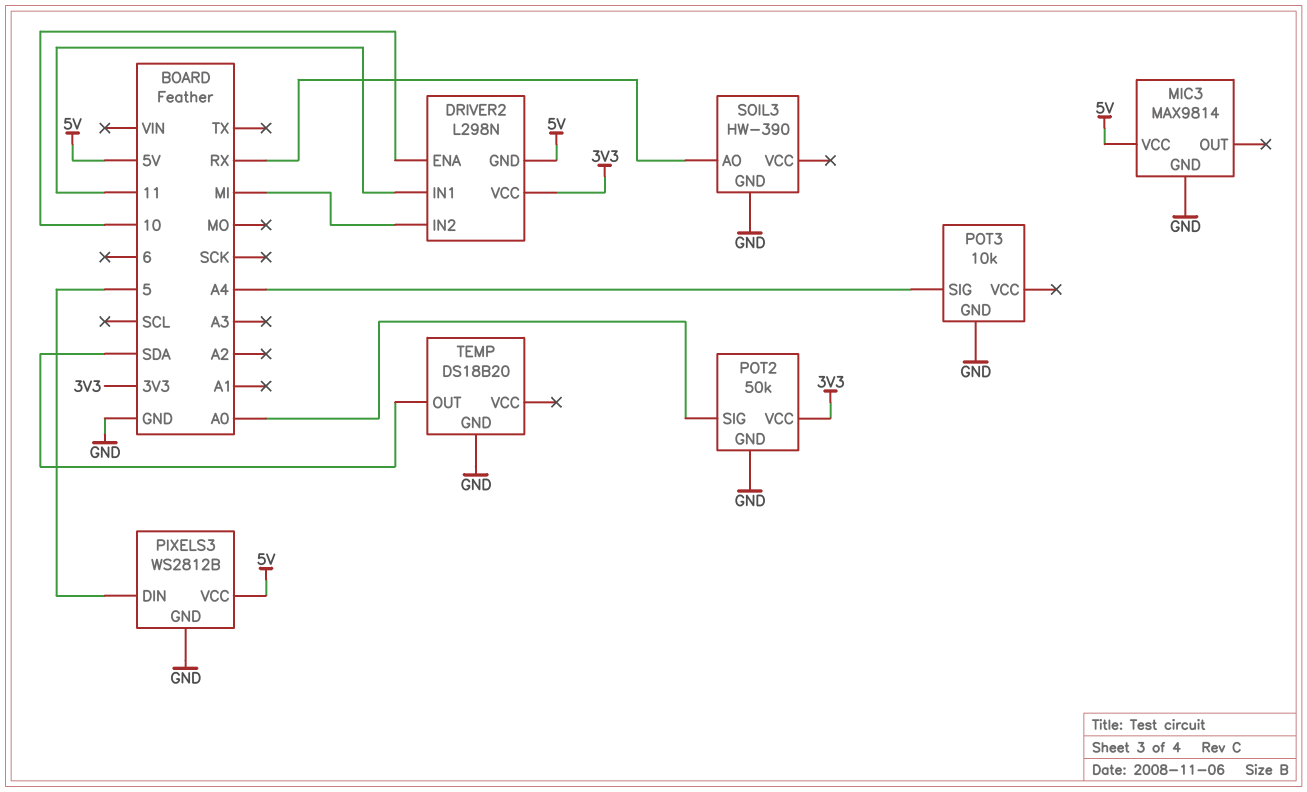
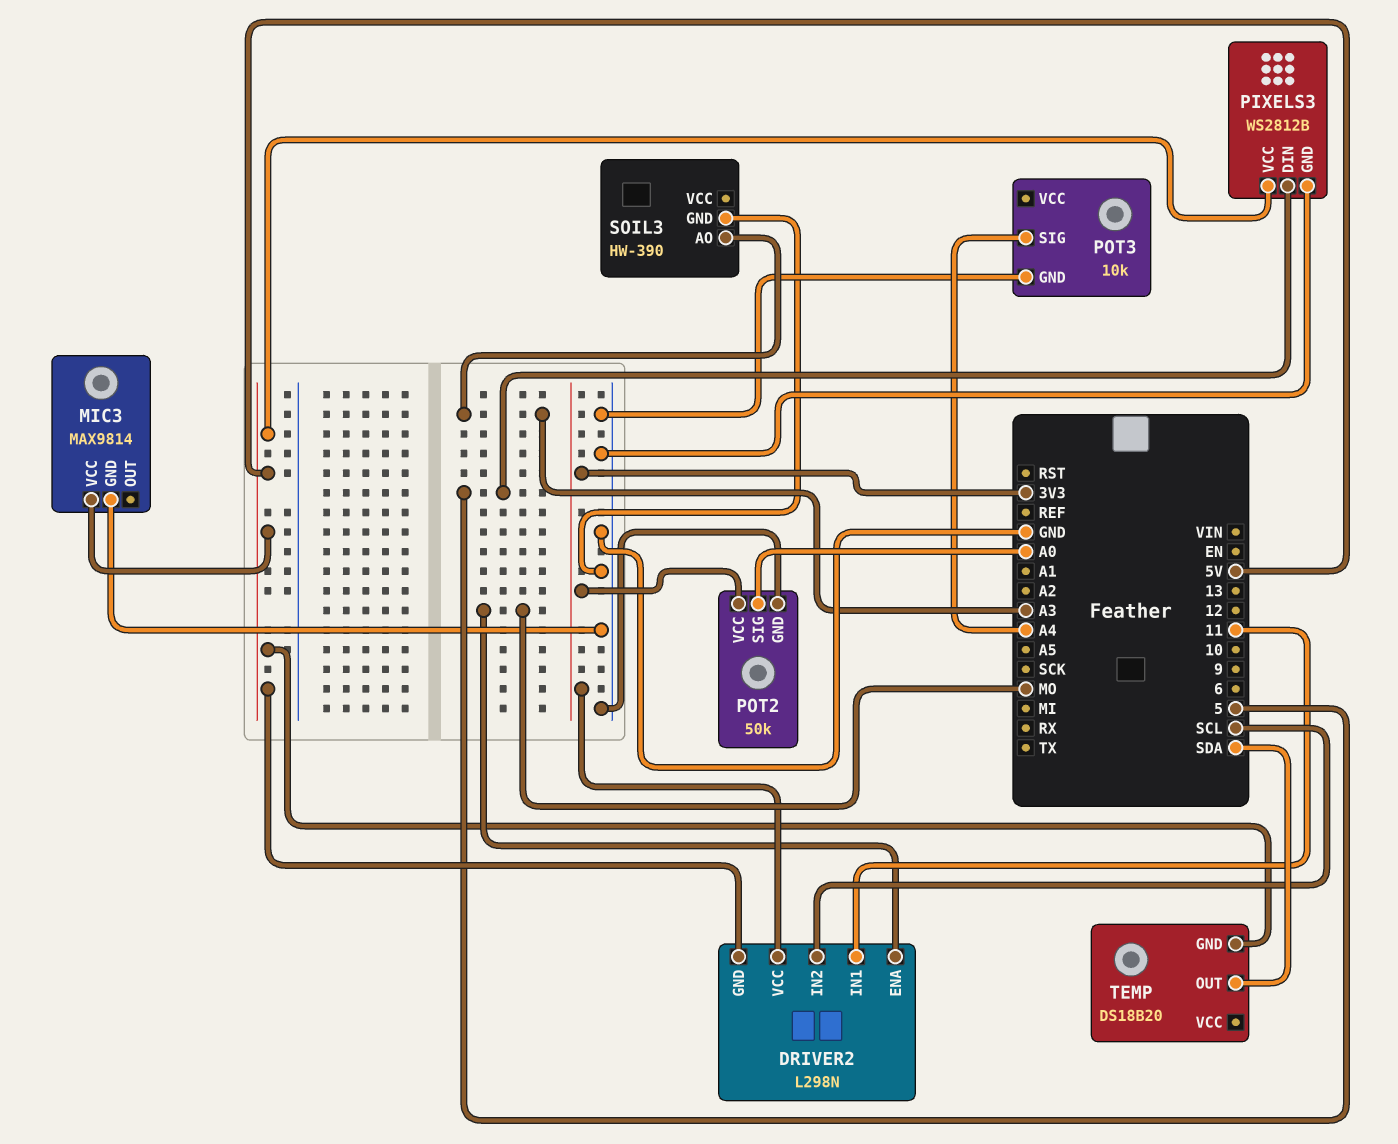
DRIVER2 pin ENA: 10 -> MO
DRIVER2 pin IN2: MI -> SCL
SOIL3 pin AO: RX -> A3
TEMP pin GND: GND -> 5V

